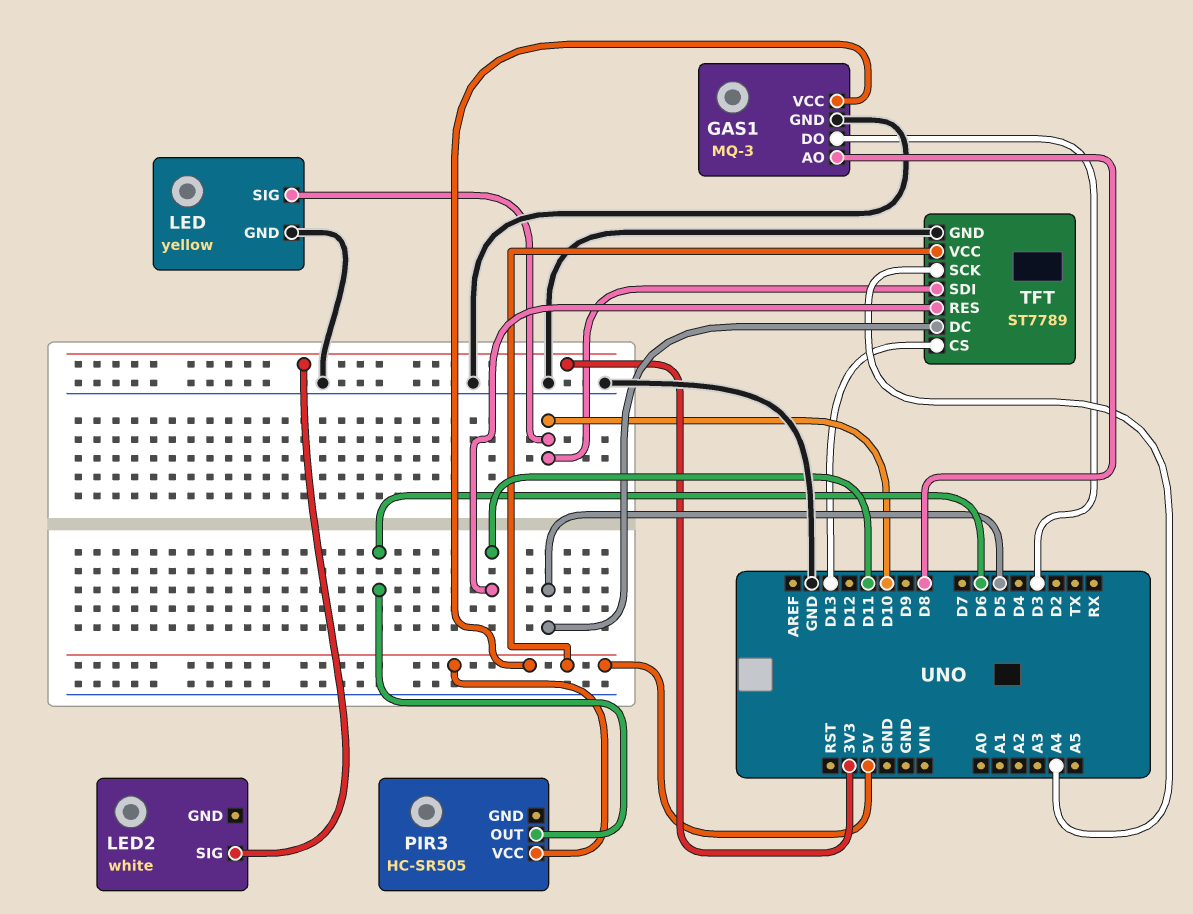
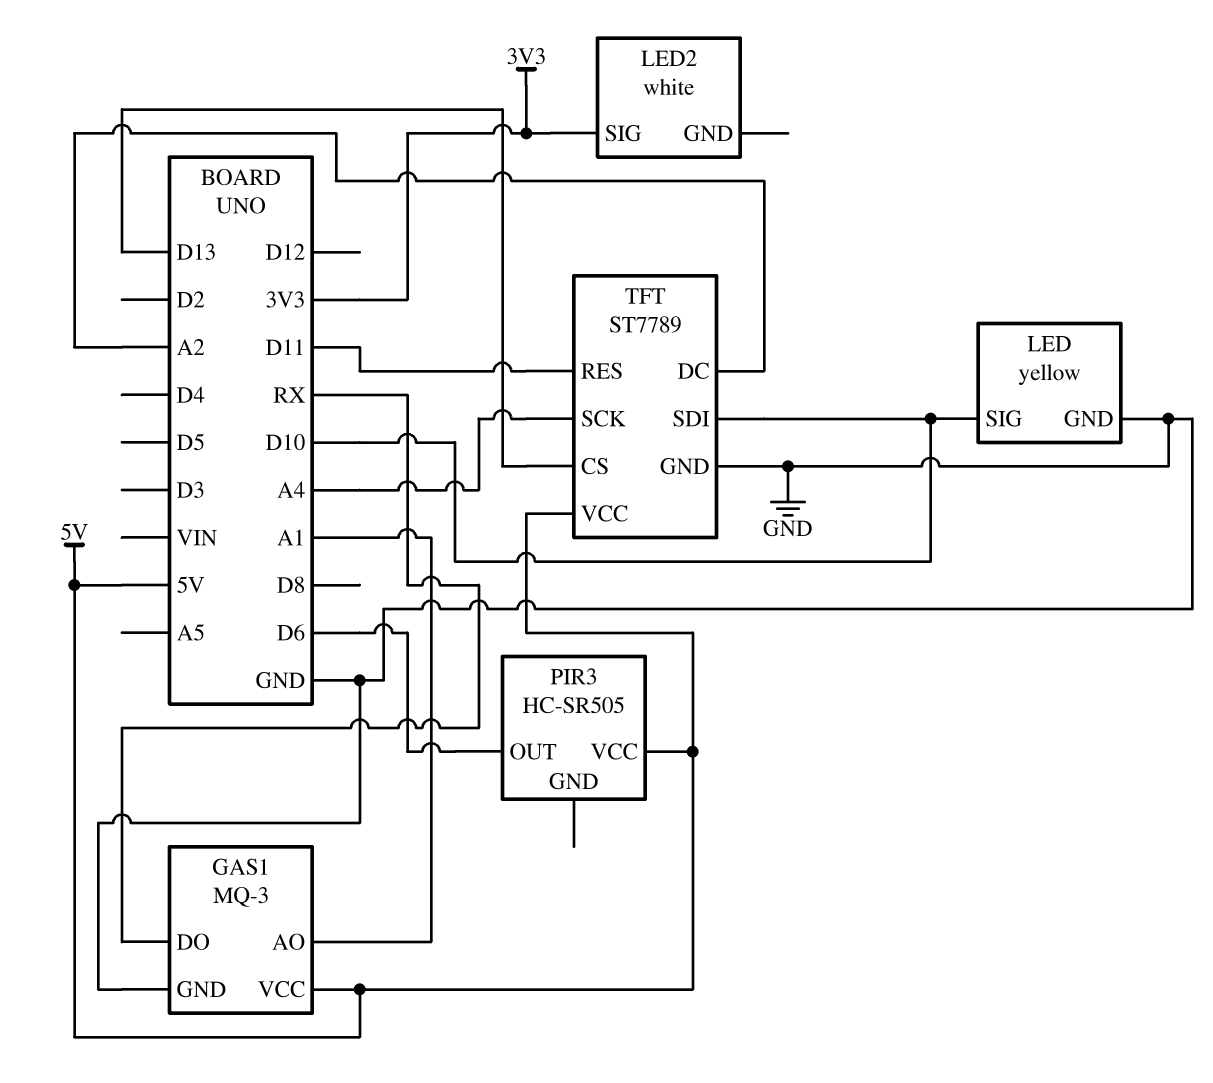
GAS1 pin AO: D8 -> A1
GAS1 pin DO: D3 -> RX
TFT pin DC: D5 -> A2

